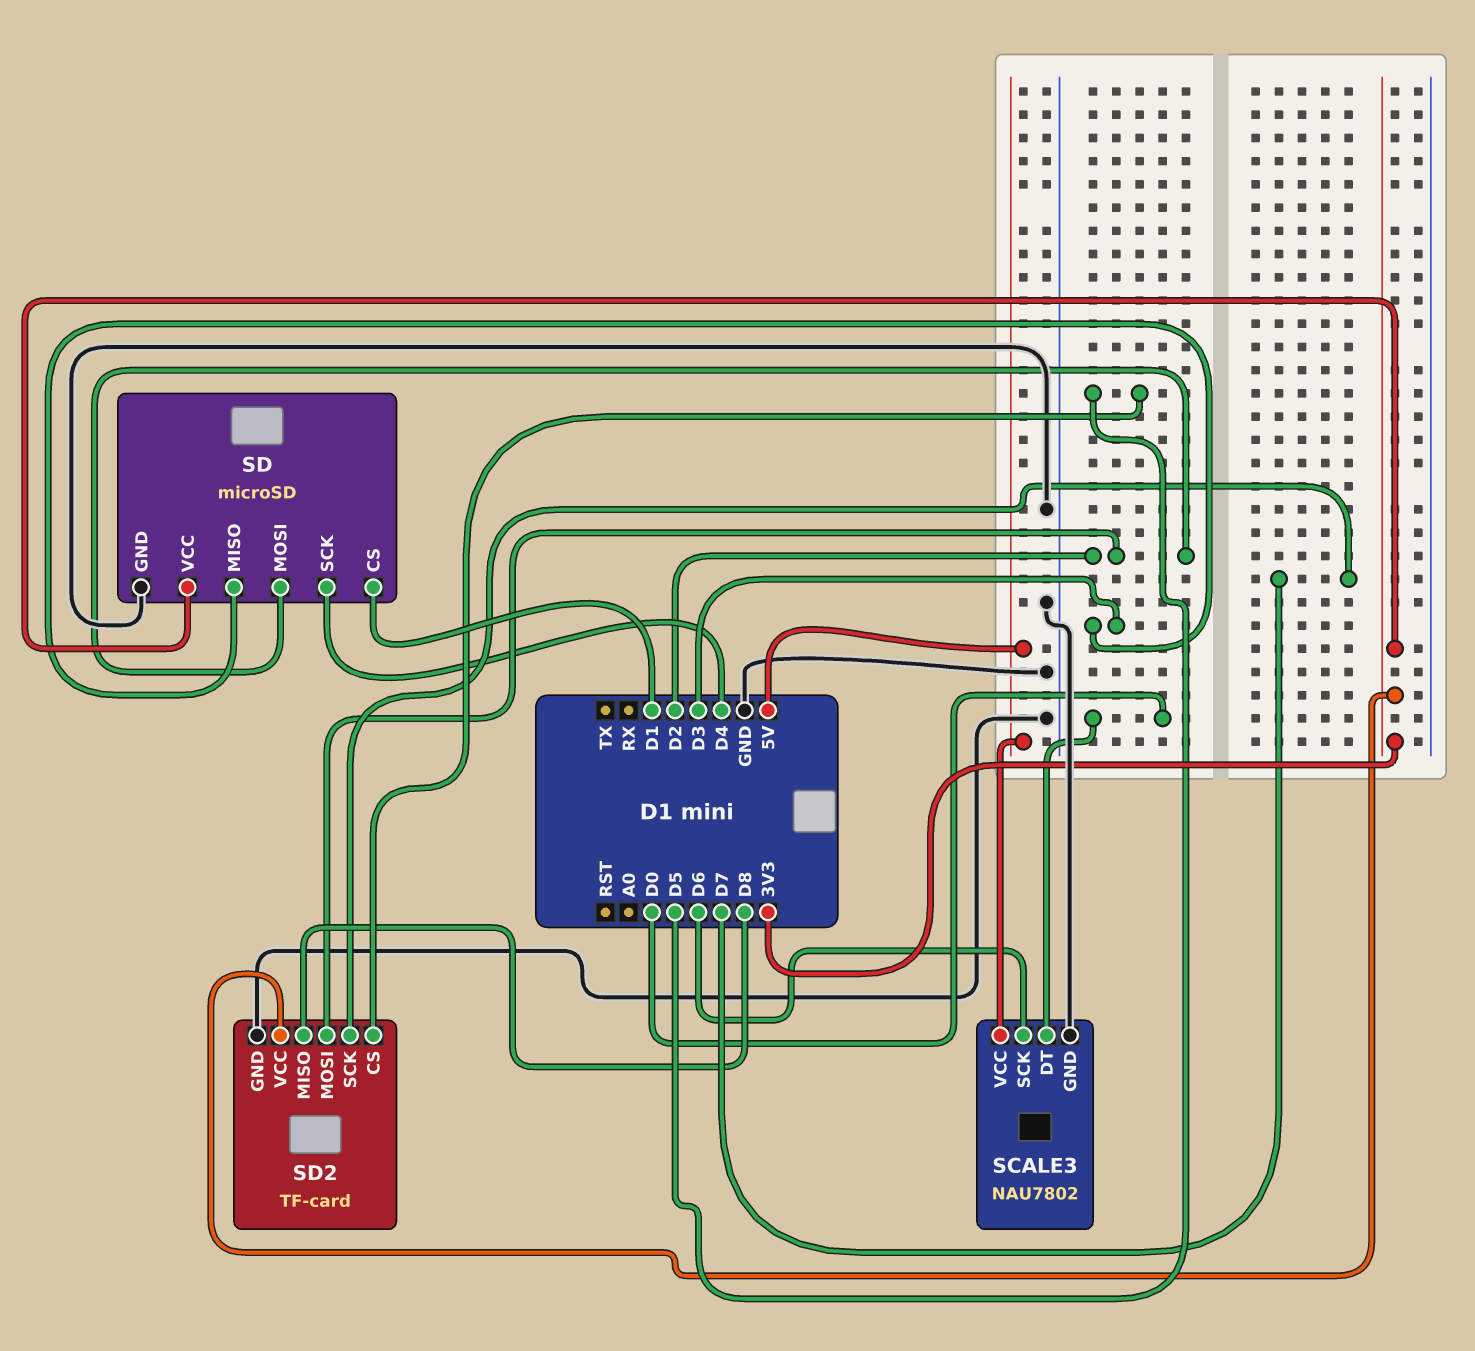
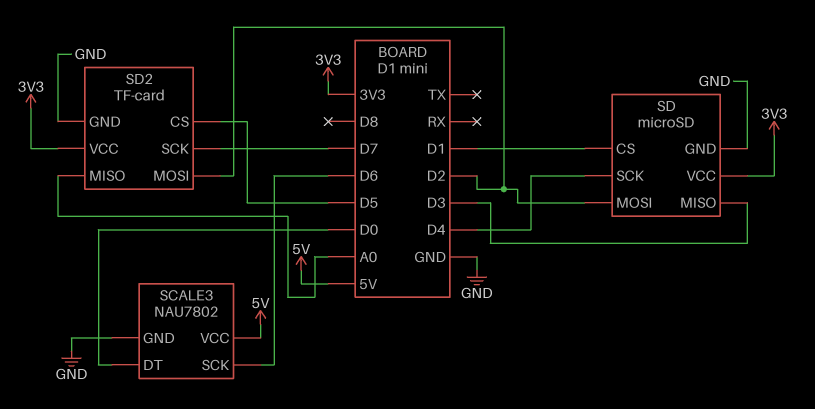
SD2 pin MISO: D8 -> A0

